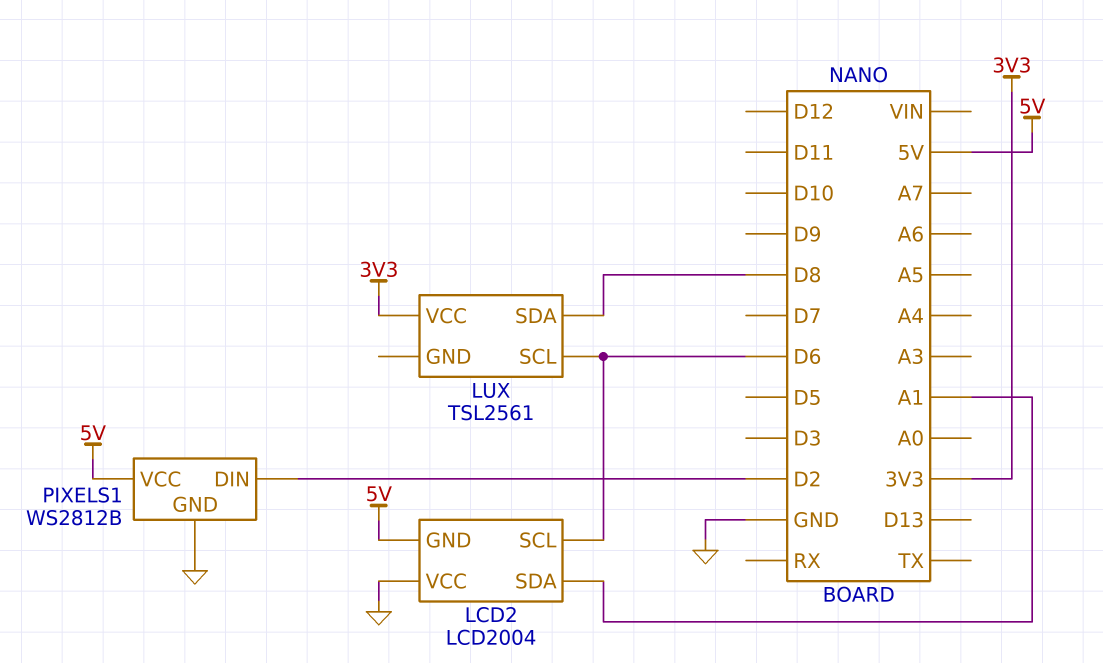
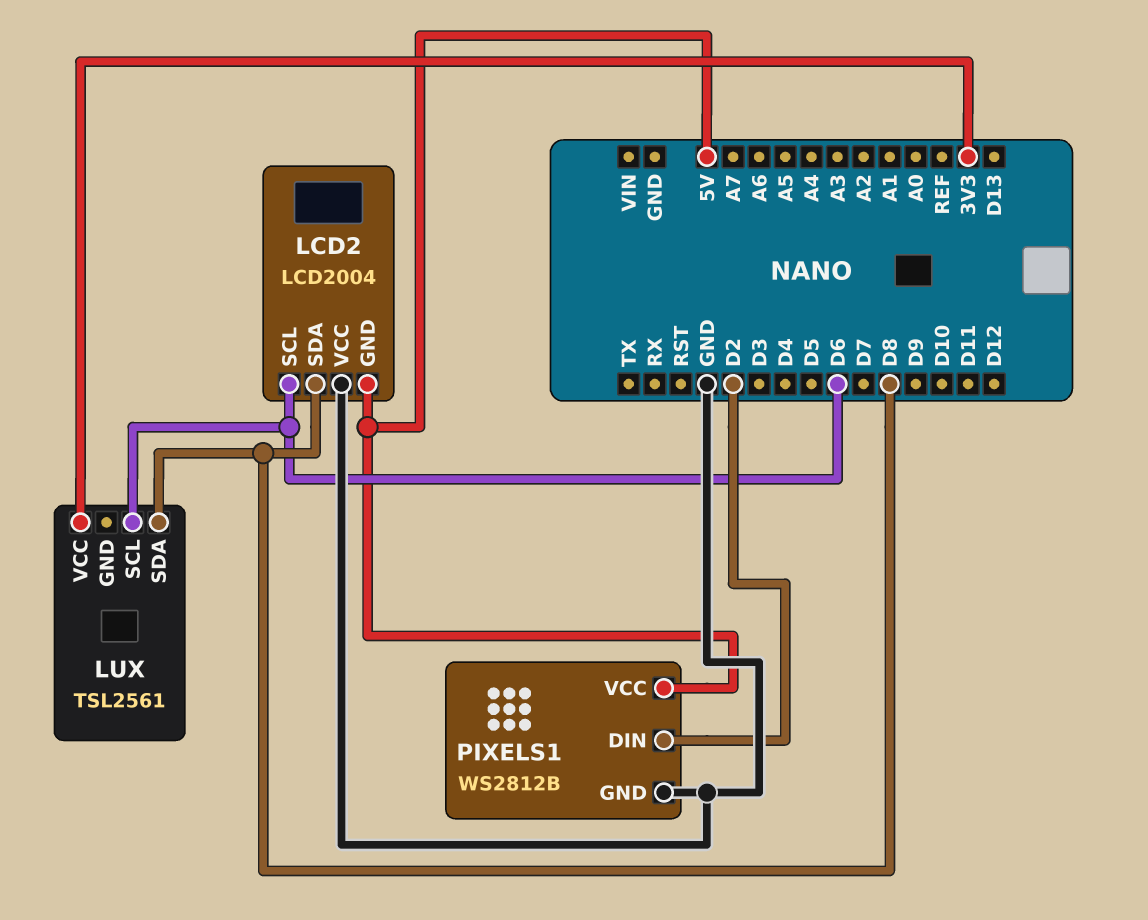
LCD2 pin SDA: A1 -> D8

